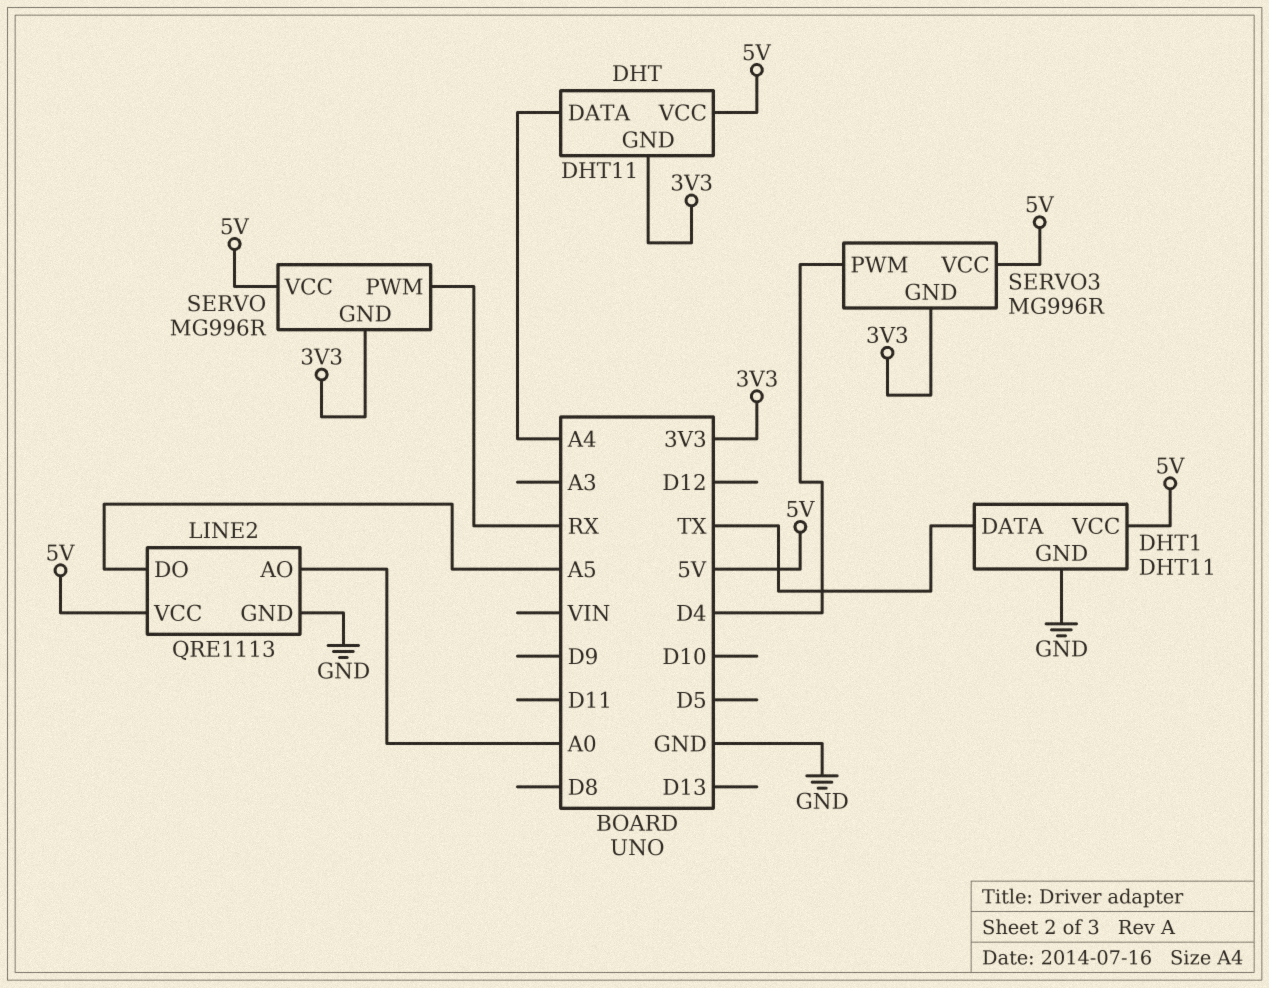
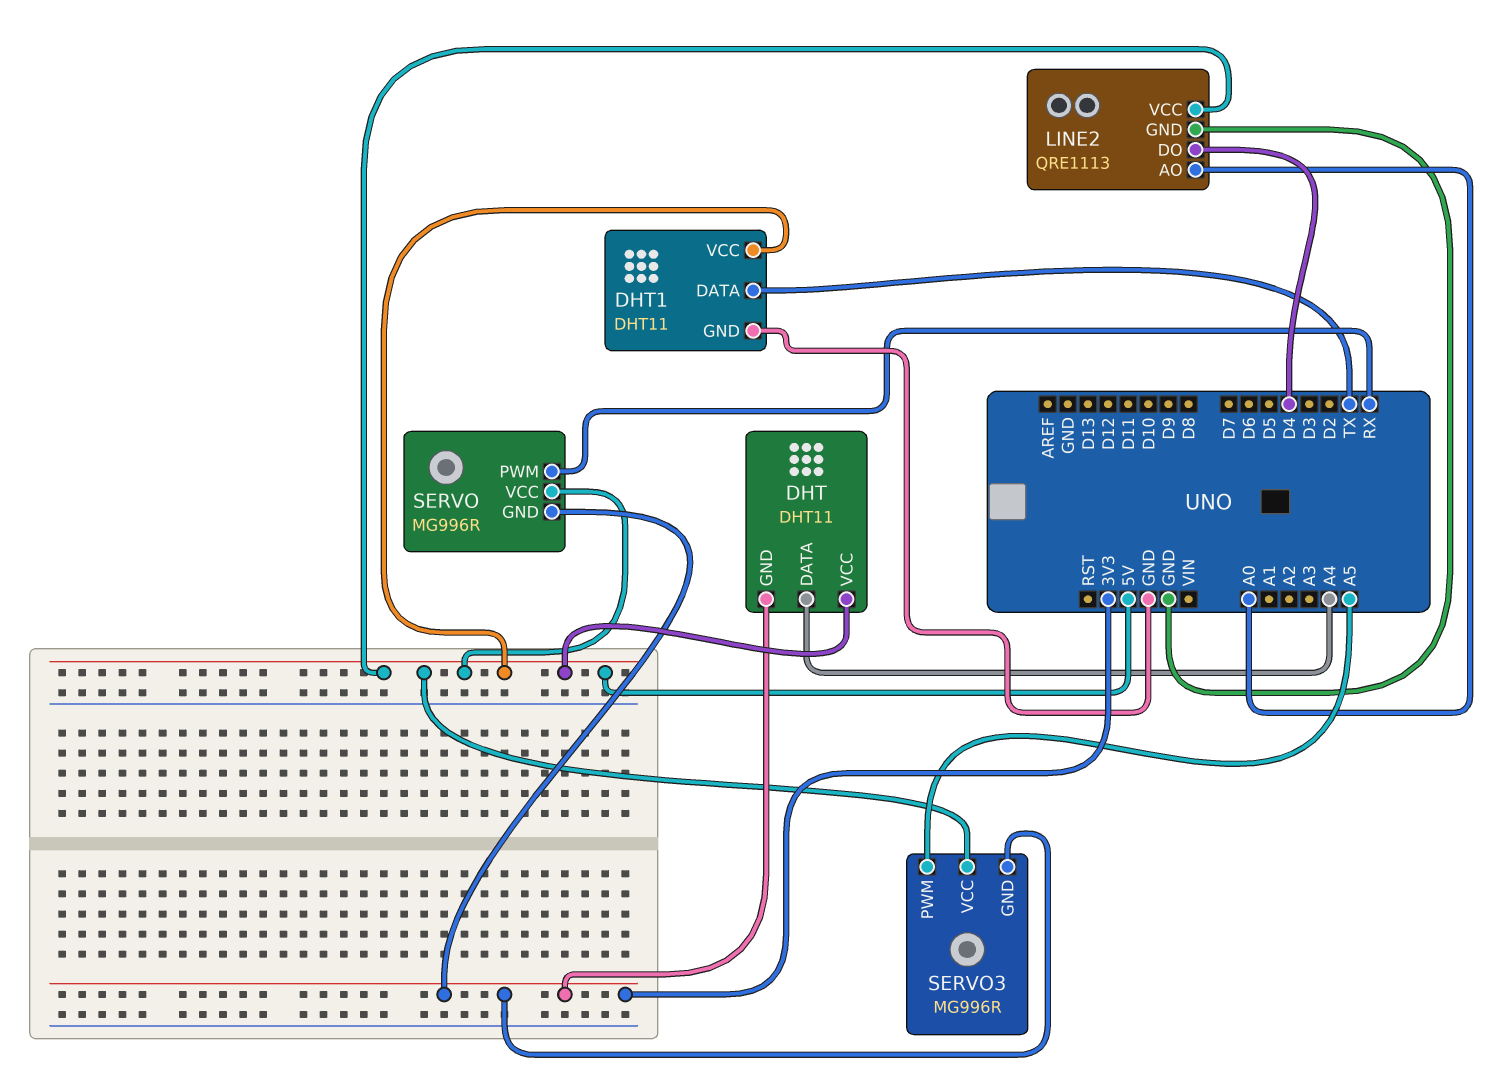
LINE2 pin DO: A5 -> D4
SERVO3 pin PWM: D4 -> A5

